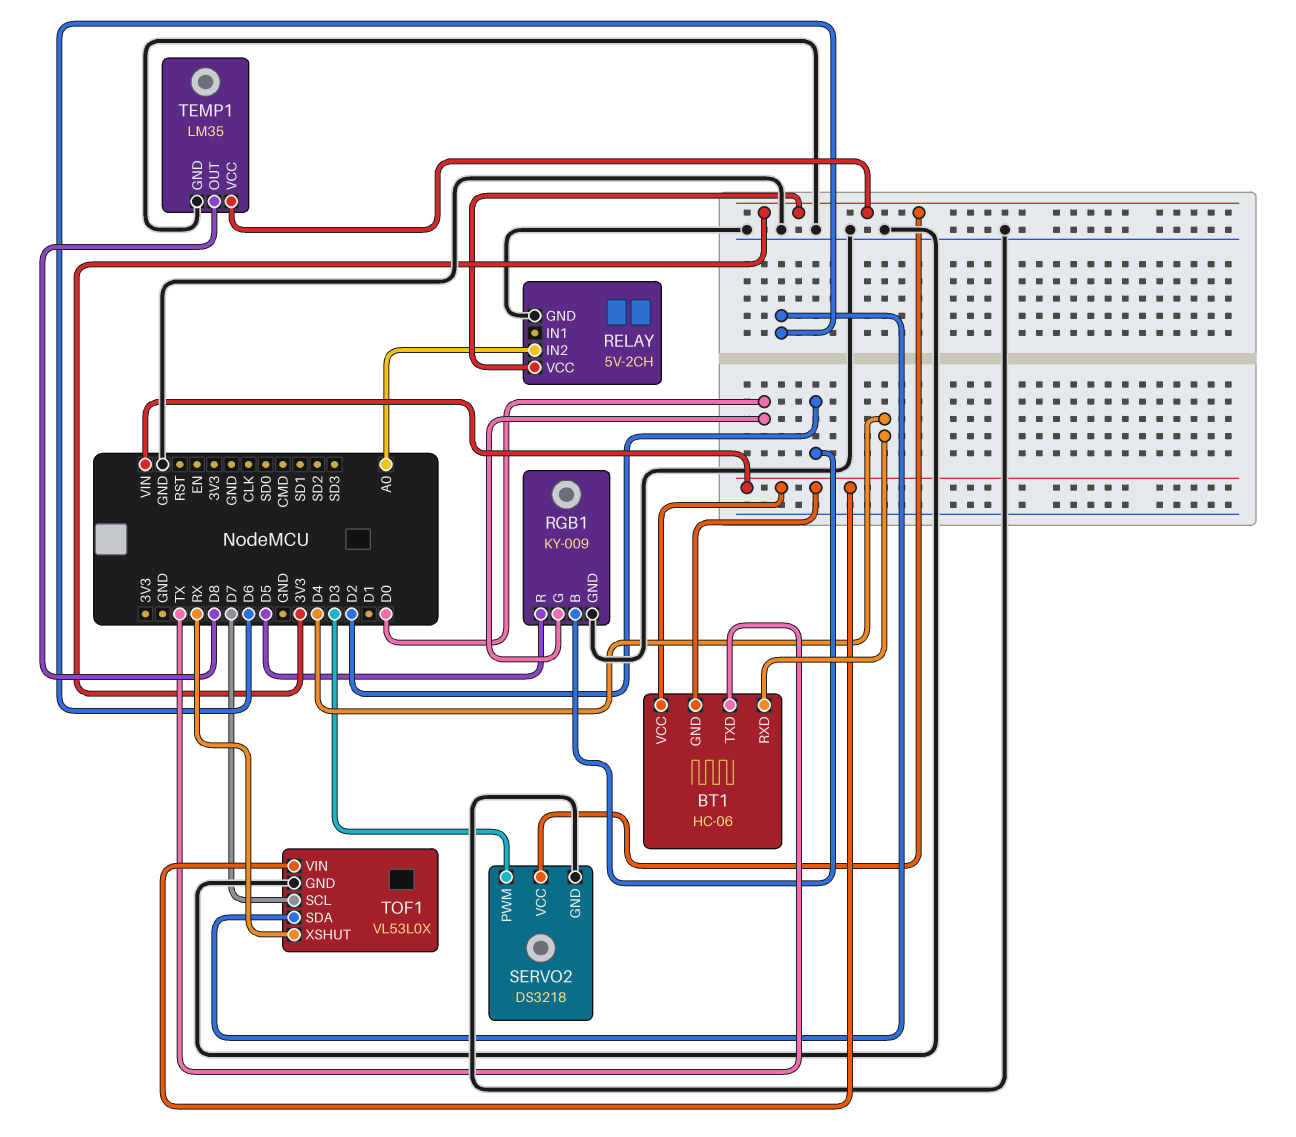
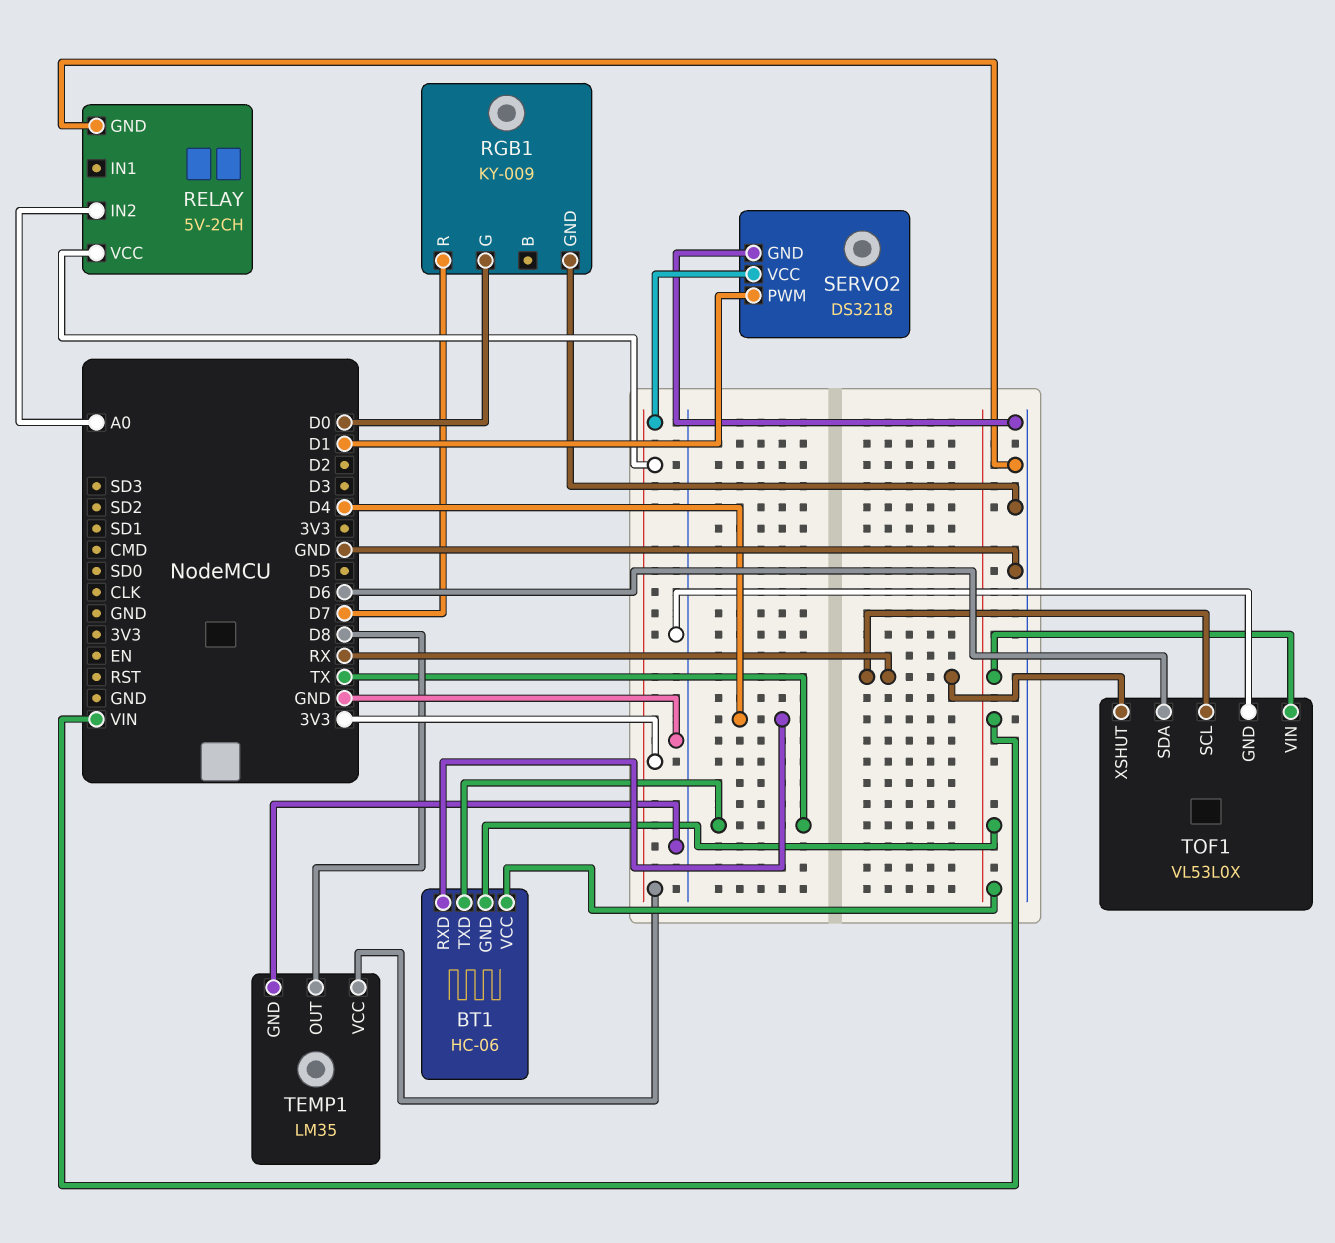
RGB1 pin B: D2 -> none
RGB1 pin R: D5 -> D7
SERVO2 pin PWM: D3 -> D1
TOF1 pin SCL: D7 -> RX

